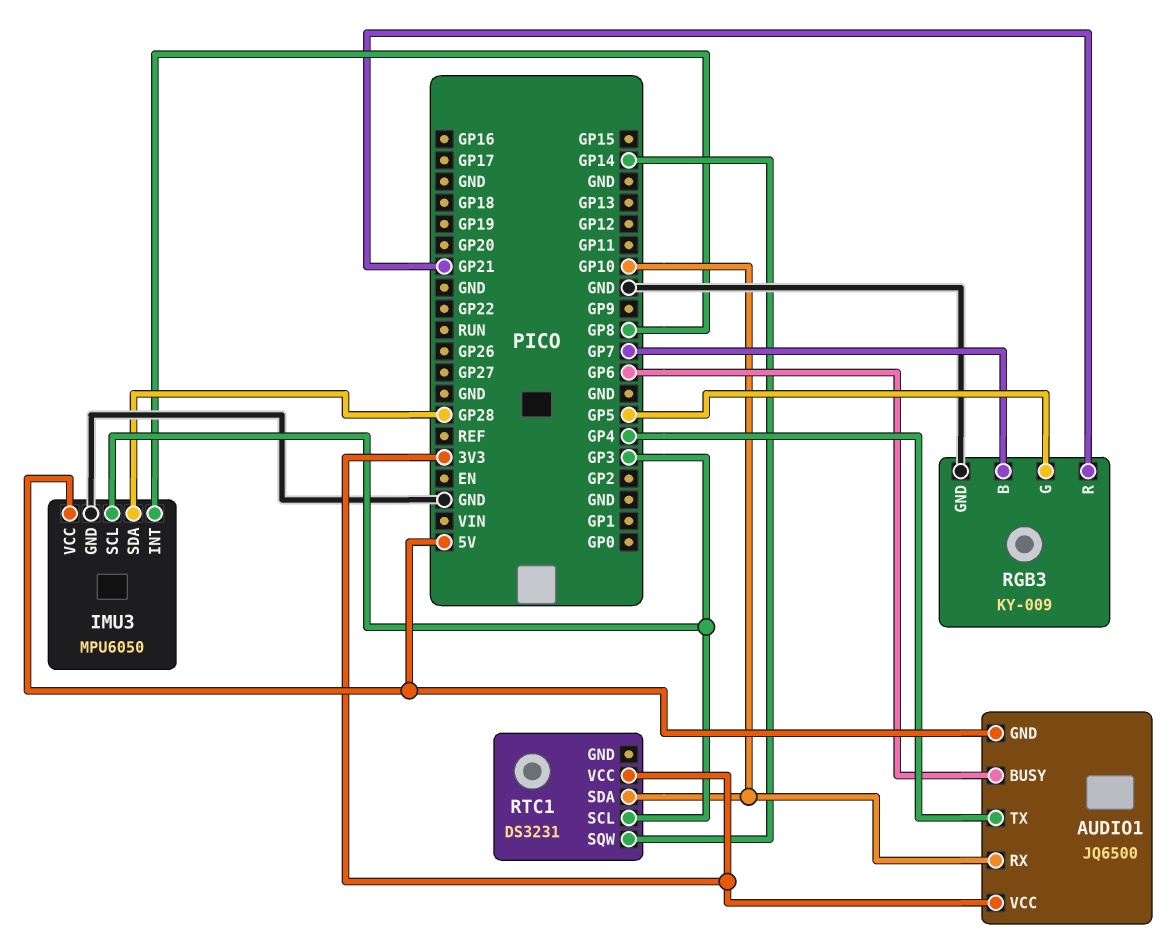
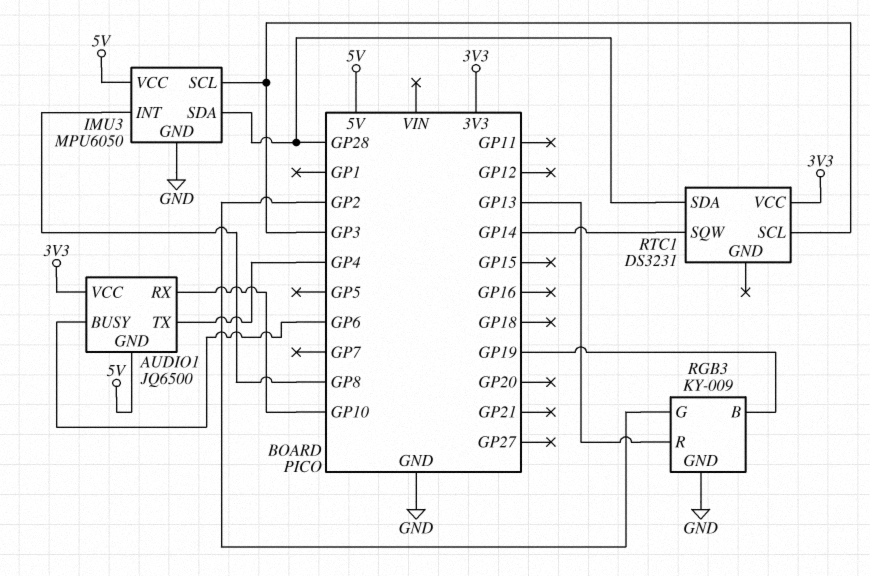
RGB3 pin B: GP7 -> GP19
RGB3 pin G: GP5 -> GP2
RGB3 pin R: GP21 -> GP13
RTC1 pin SDA: GP10 -> GP28

